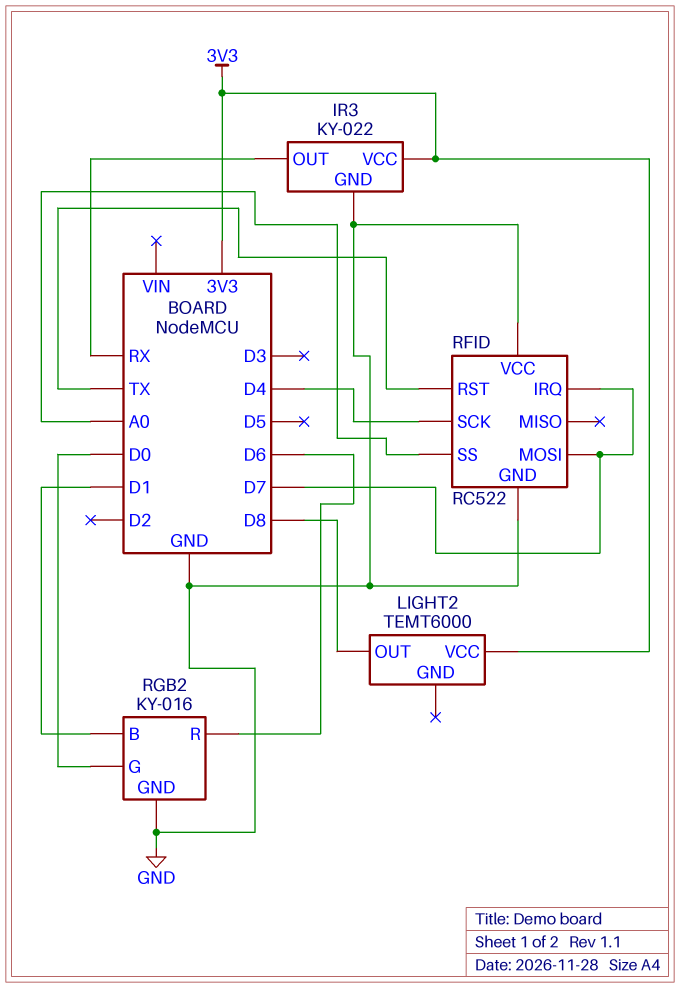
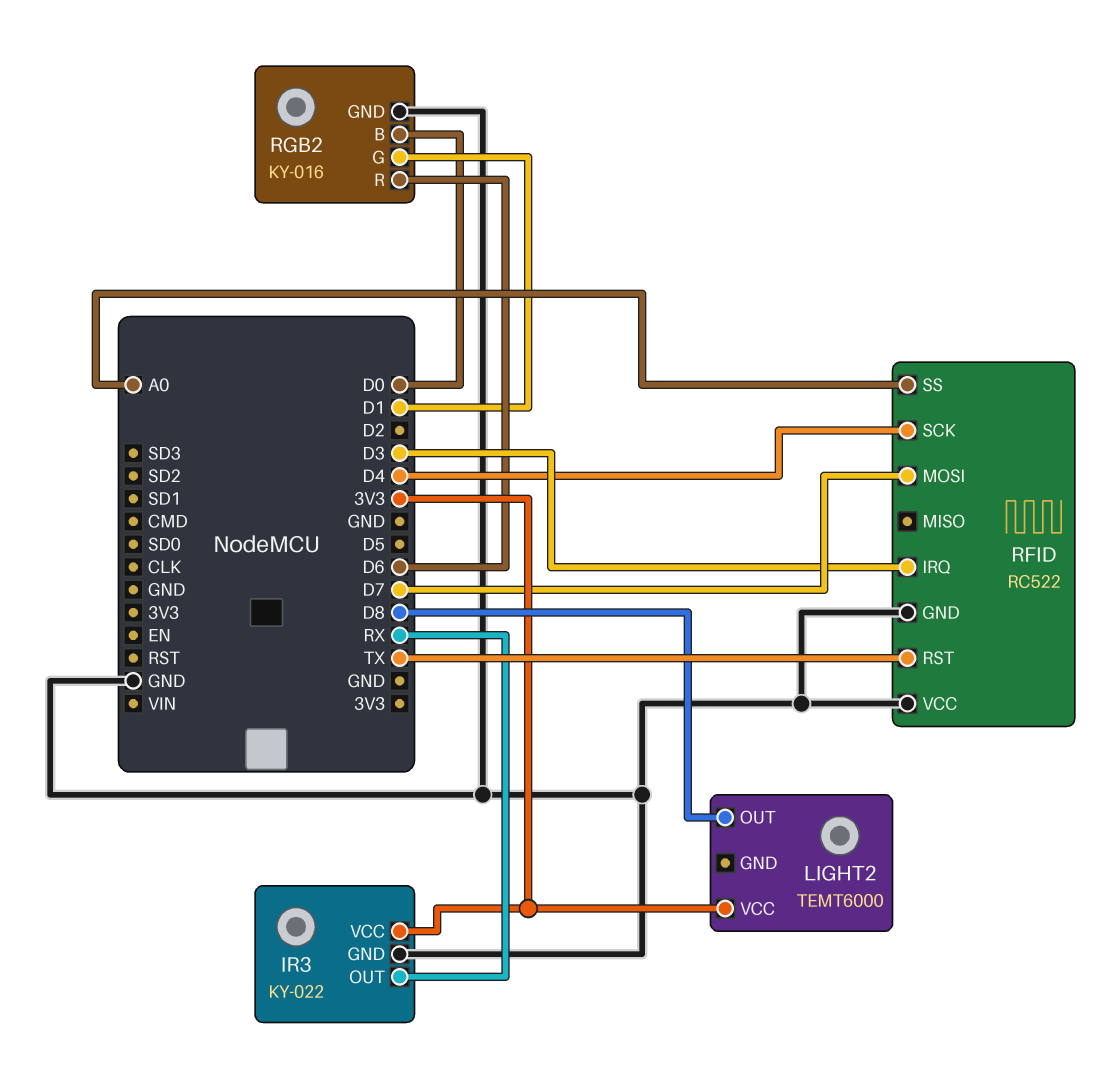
RFID pin IRQ: D7 -> D3
RGB2 pin B: D1 -> D0
RGB2 pin G: D0 -> D1

